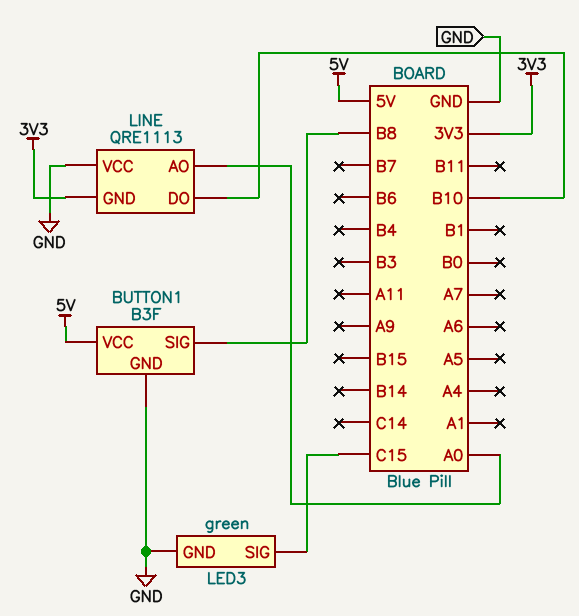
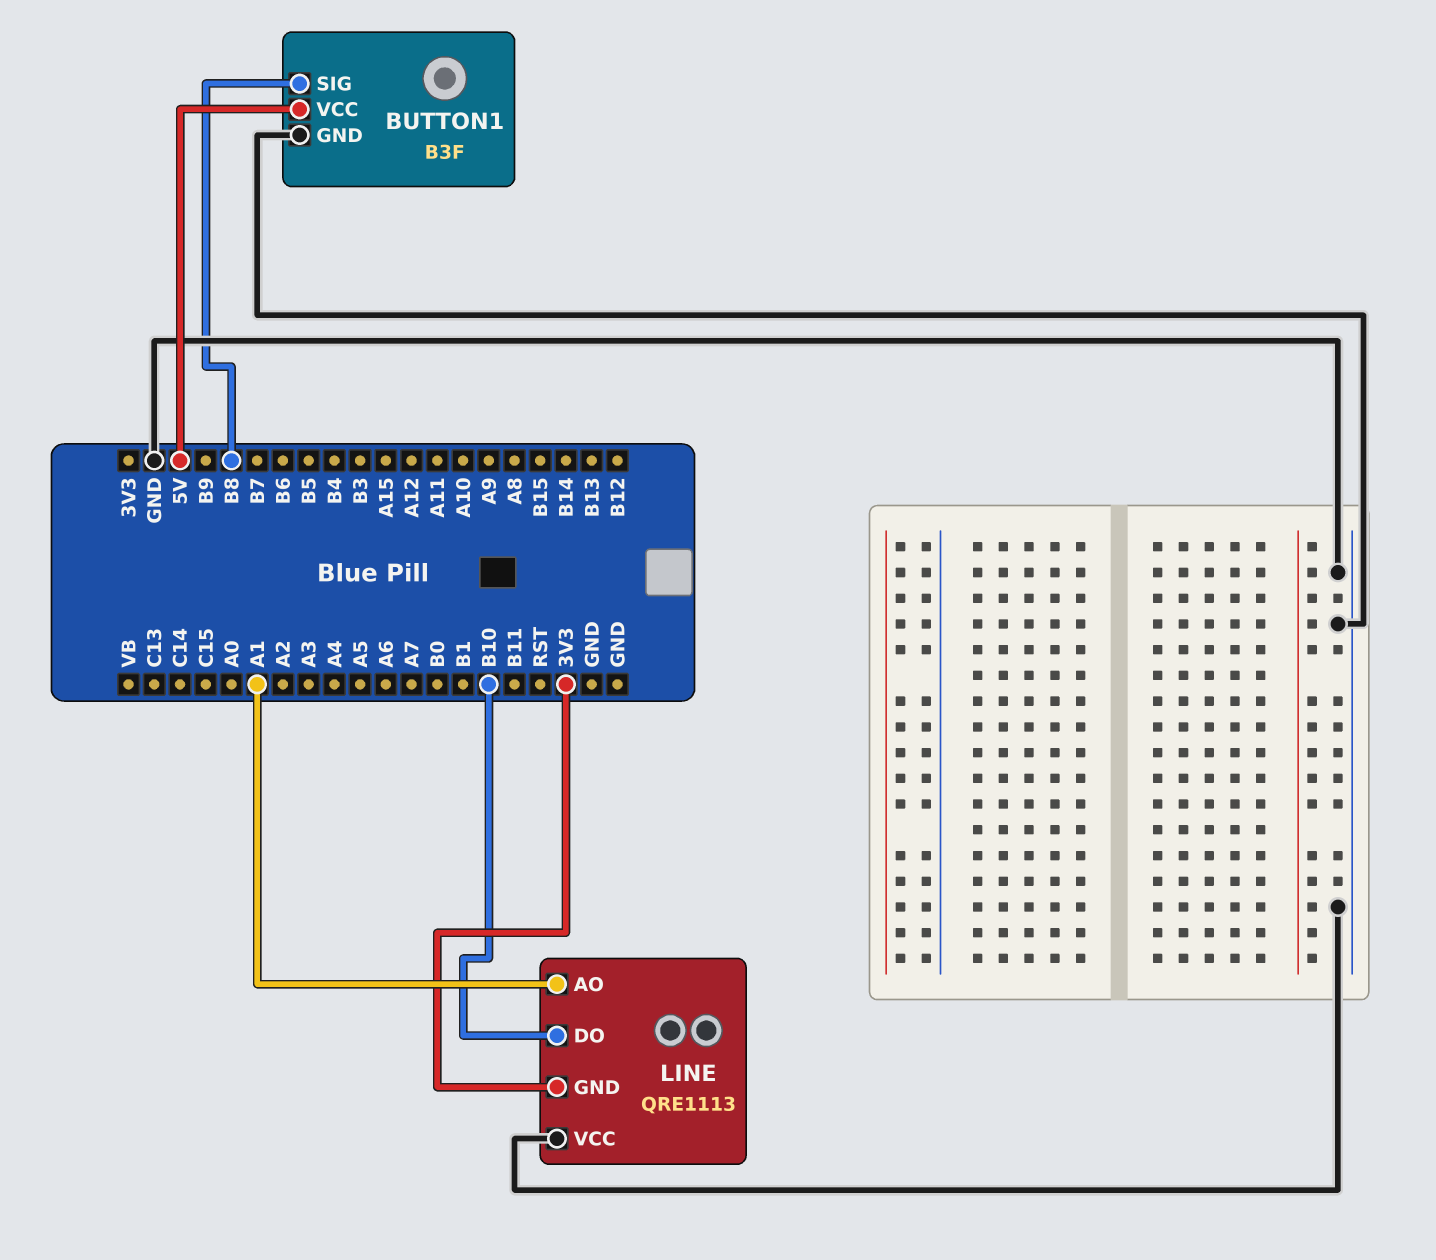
LED3: green -> none
LED3 pin GND: GND -> none
LED3 pin SIG: C15 -> none
LINE pin AO: A0 -> A1

